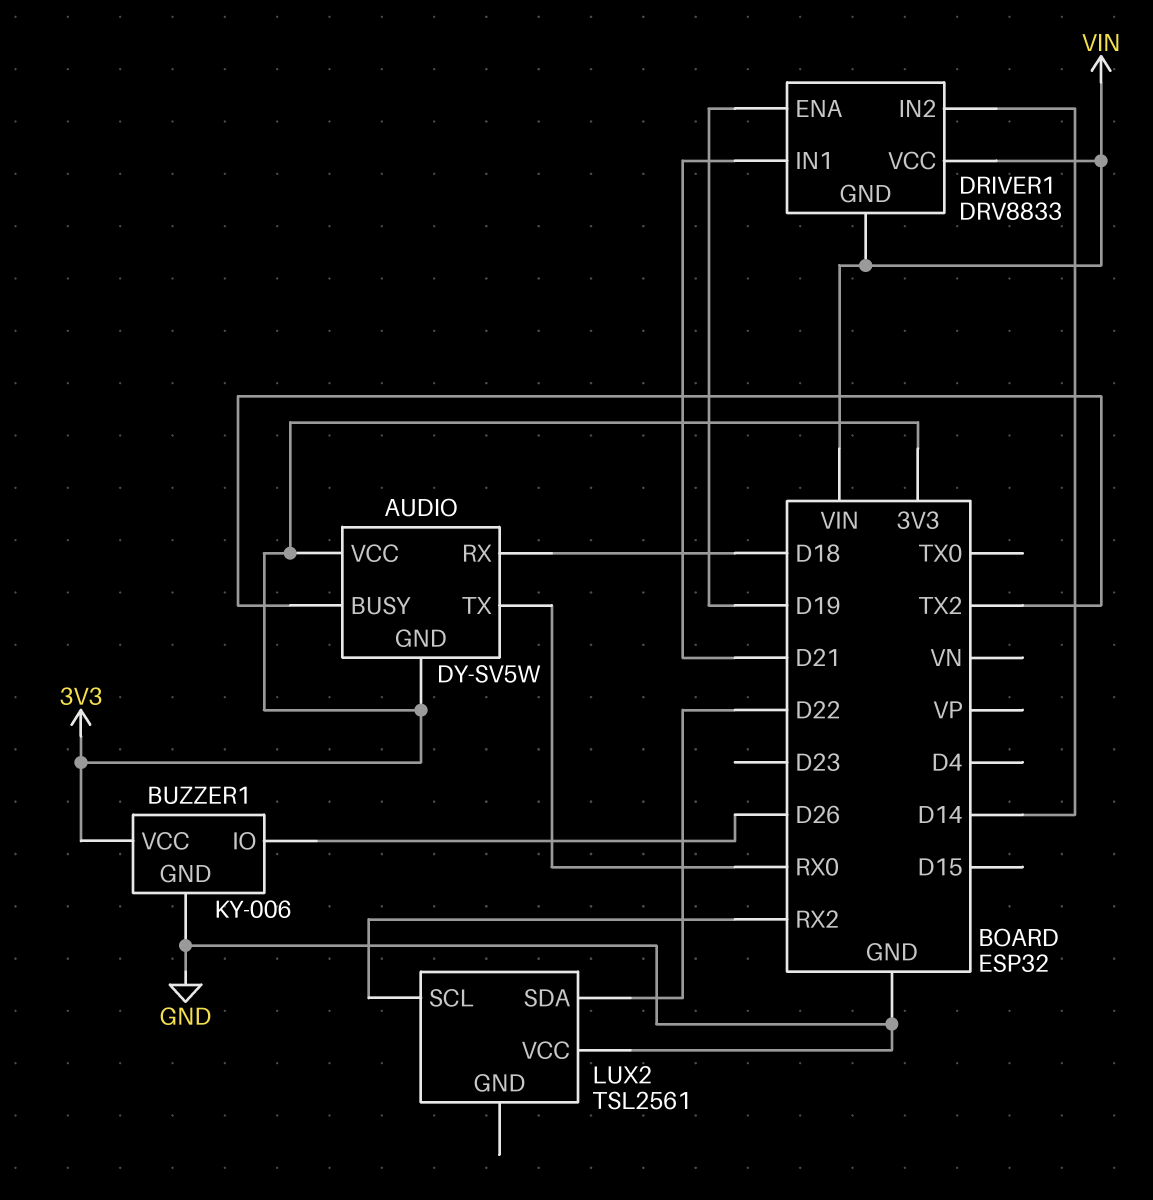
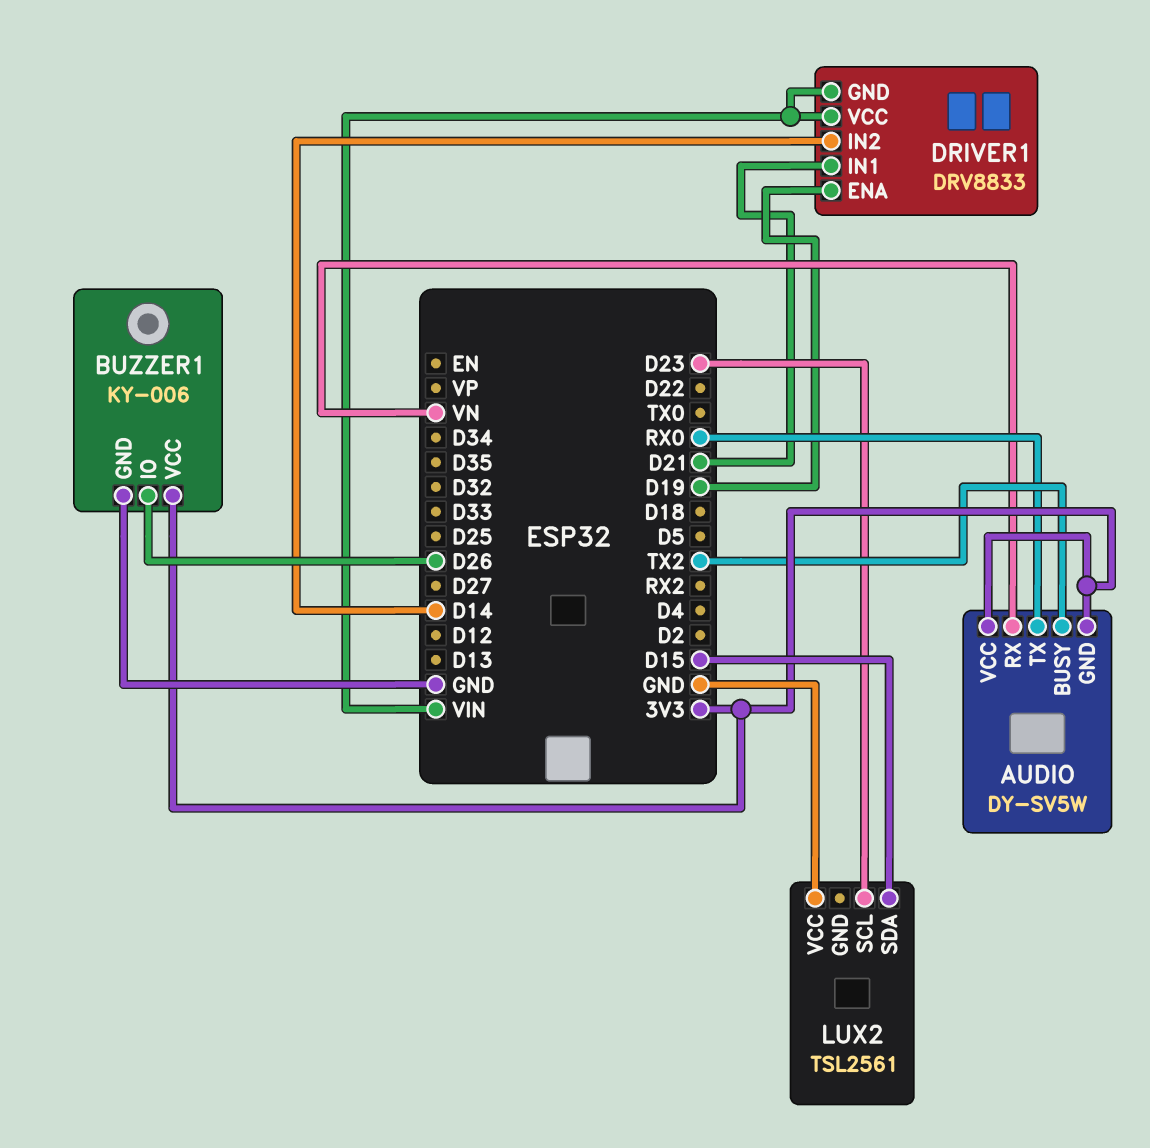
AUDIO pin RX: D18 -> VN
LUX2 pin SCL: RX2 -> D23
LUX2 pin SDA: D22 -> D15

